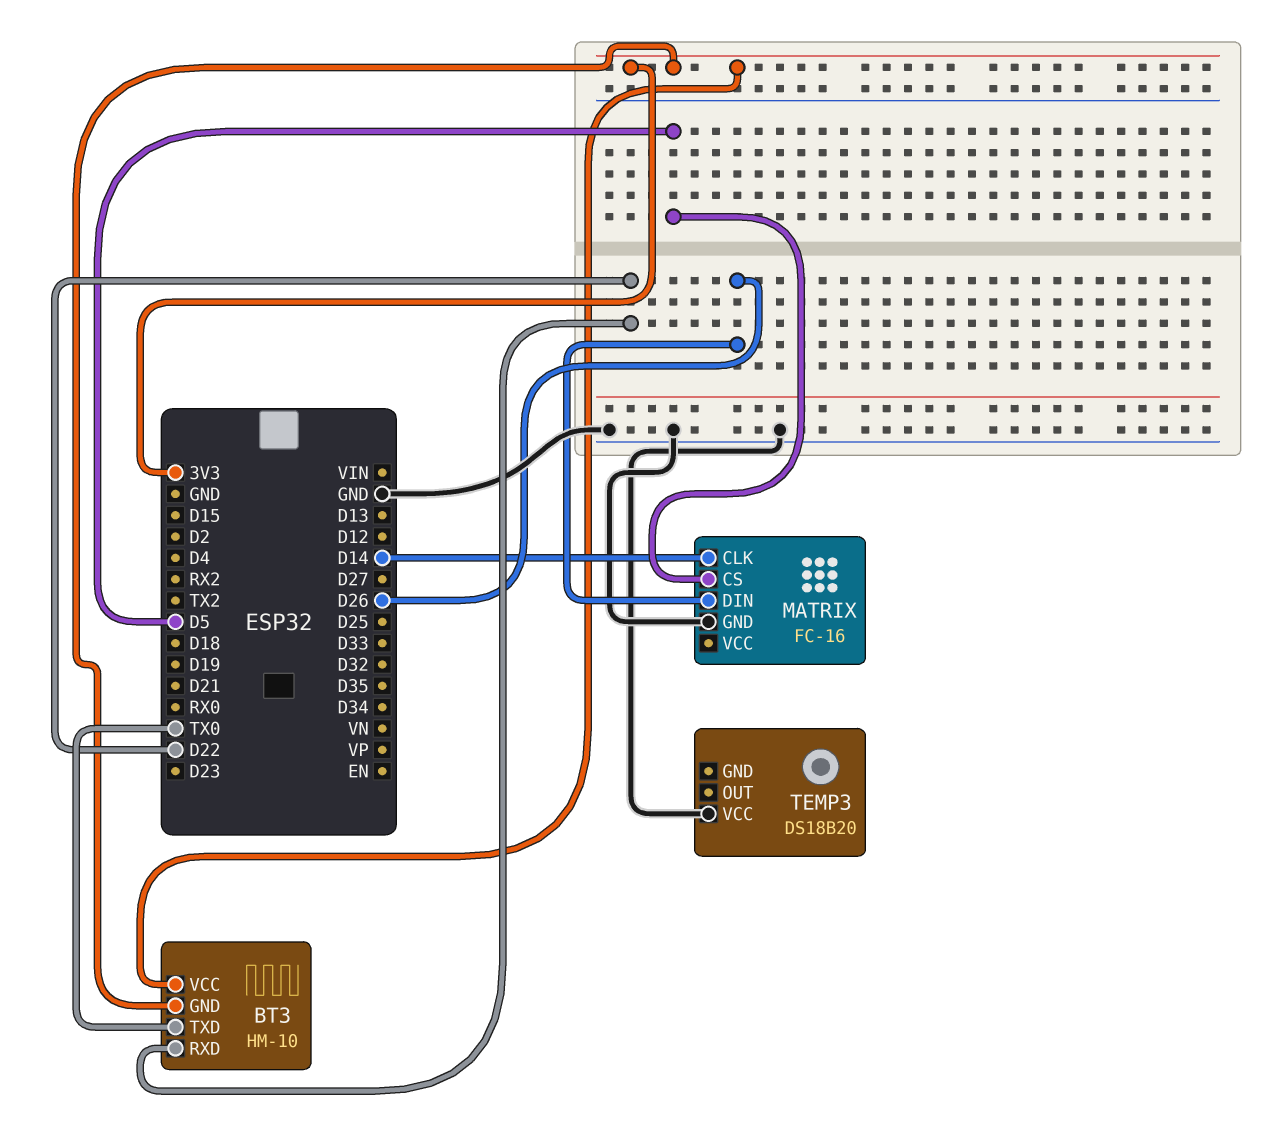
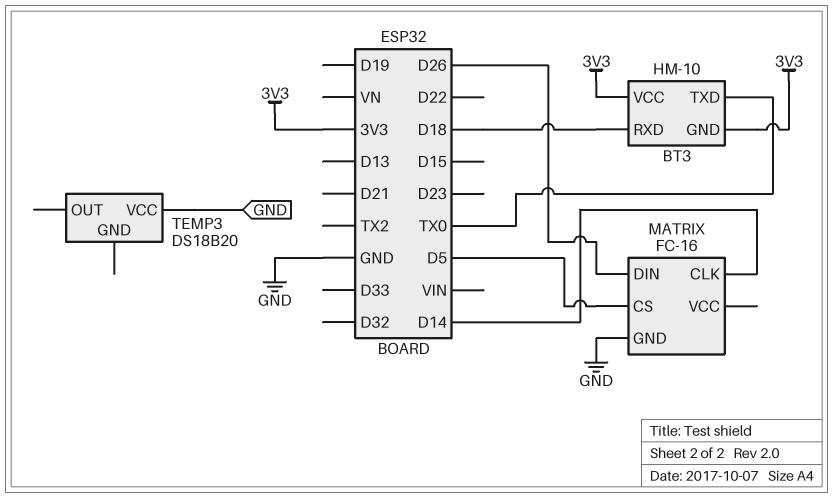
BT3 pin RXD: D22 -> D18

